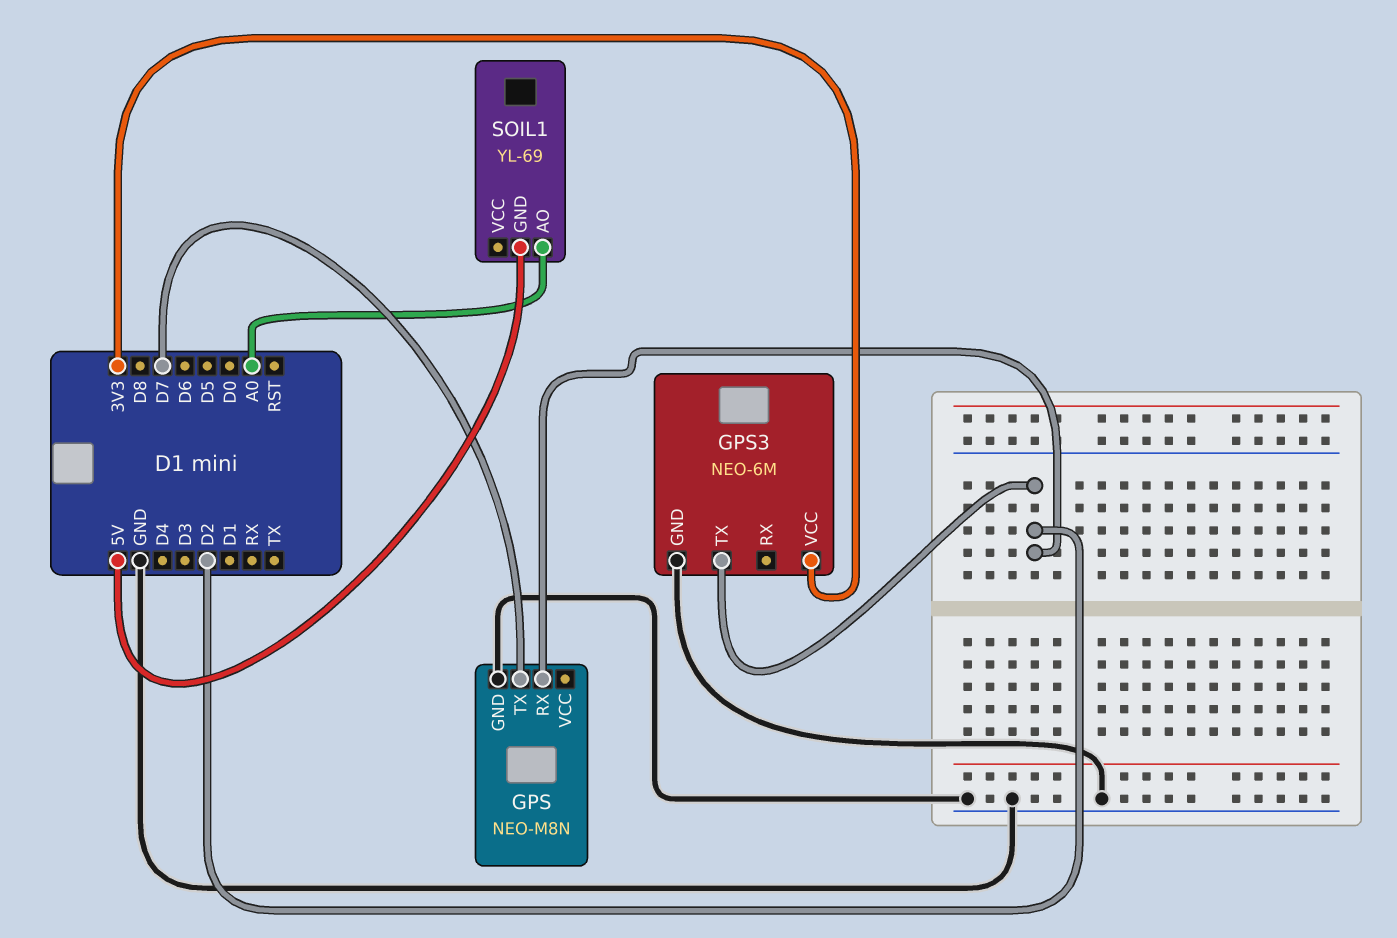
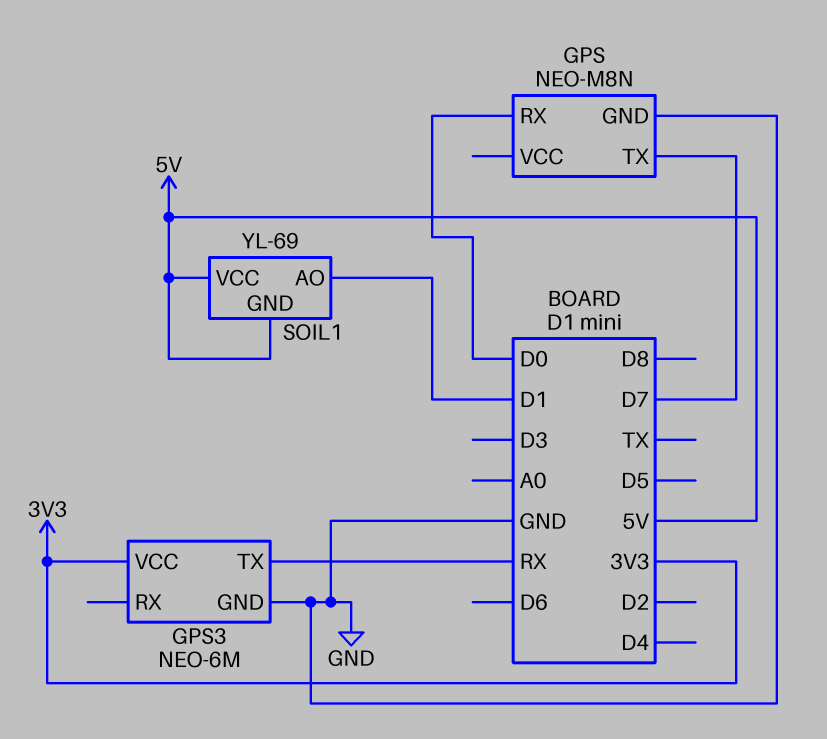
GPS pin RX: D2 -> D0
GPS3 pin TX: D2 -> RX
SOIL1 pin AO: A0 -> D1
SOIL1 pin VCC: none -> 5V

